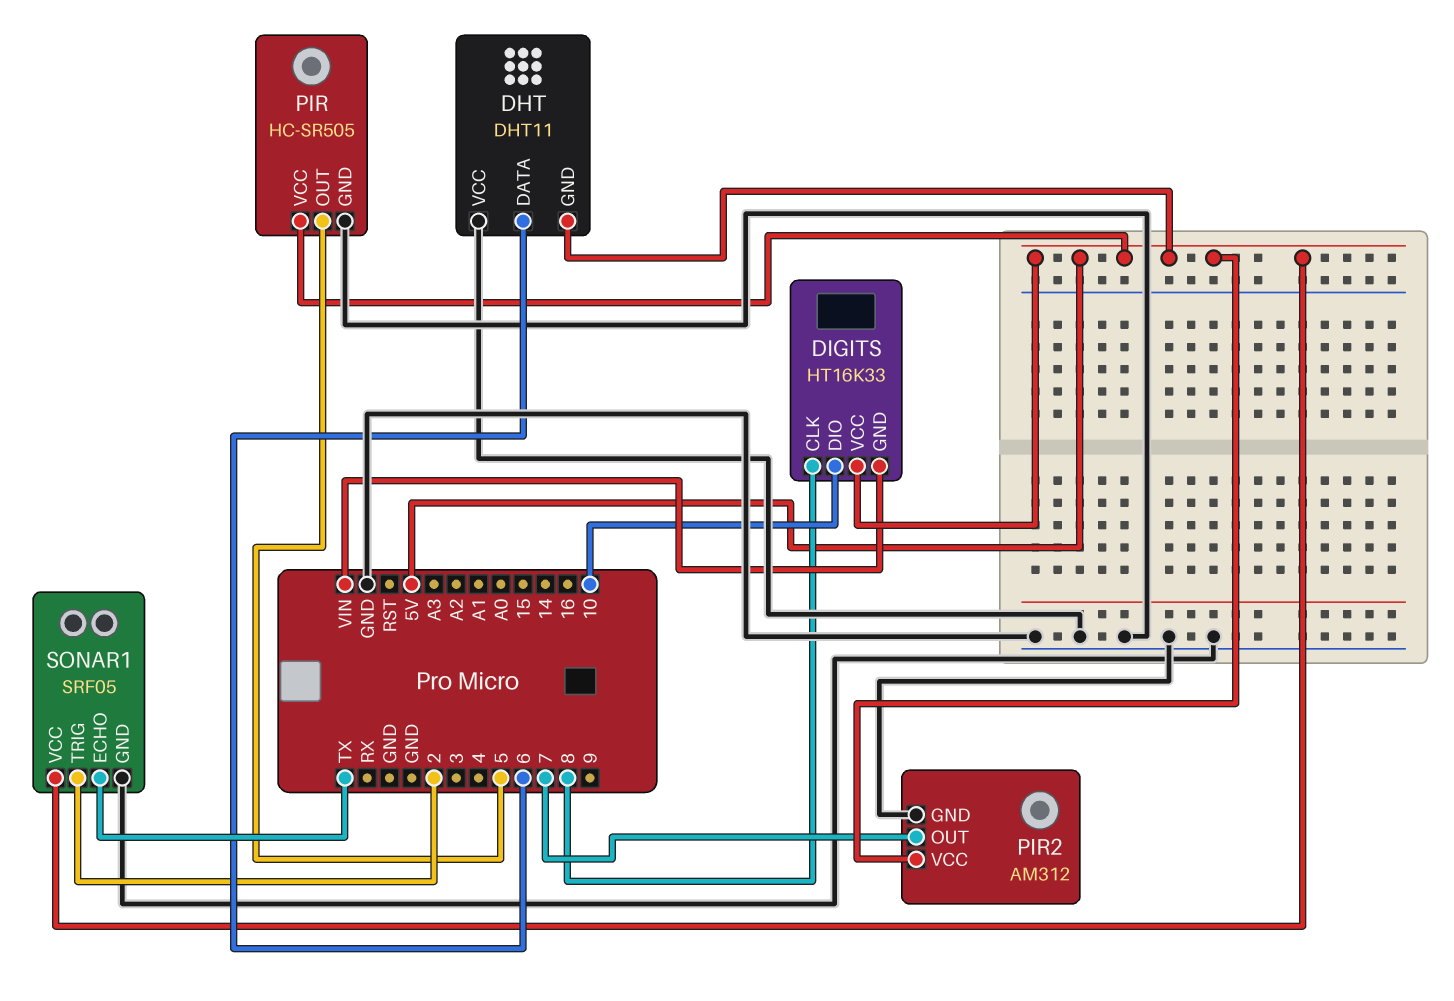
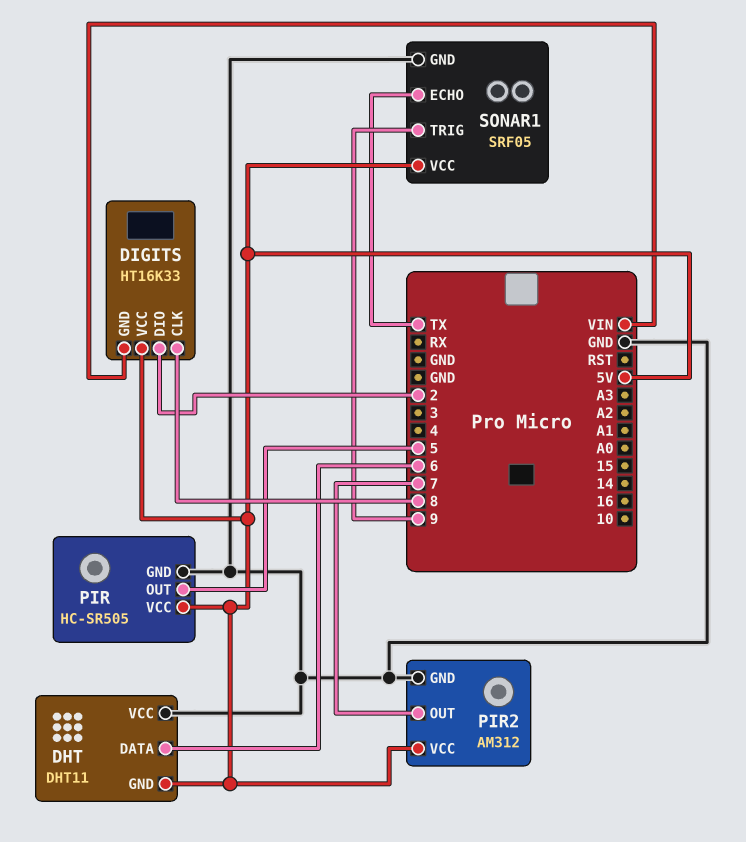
DIGITS pin DIO: 10 -> 2
SONAR1 pin TRIG: 2 -> 9

